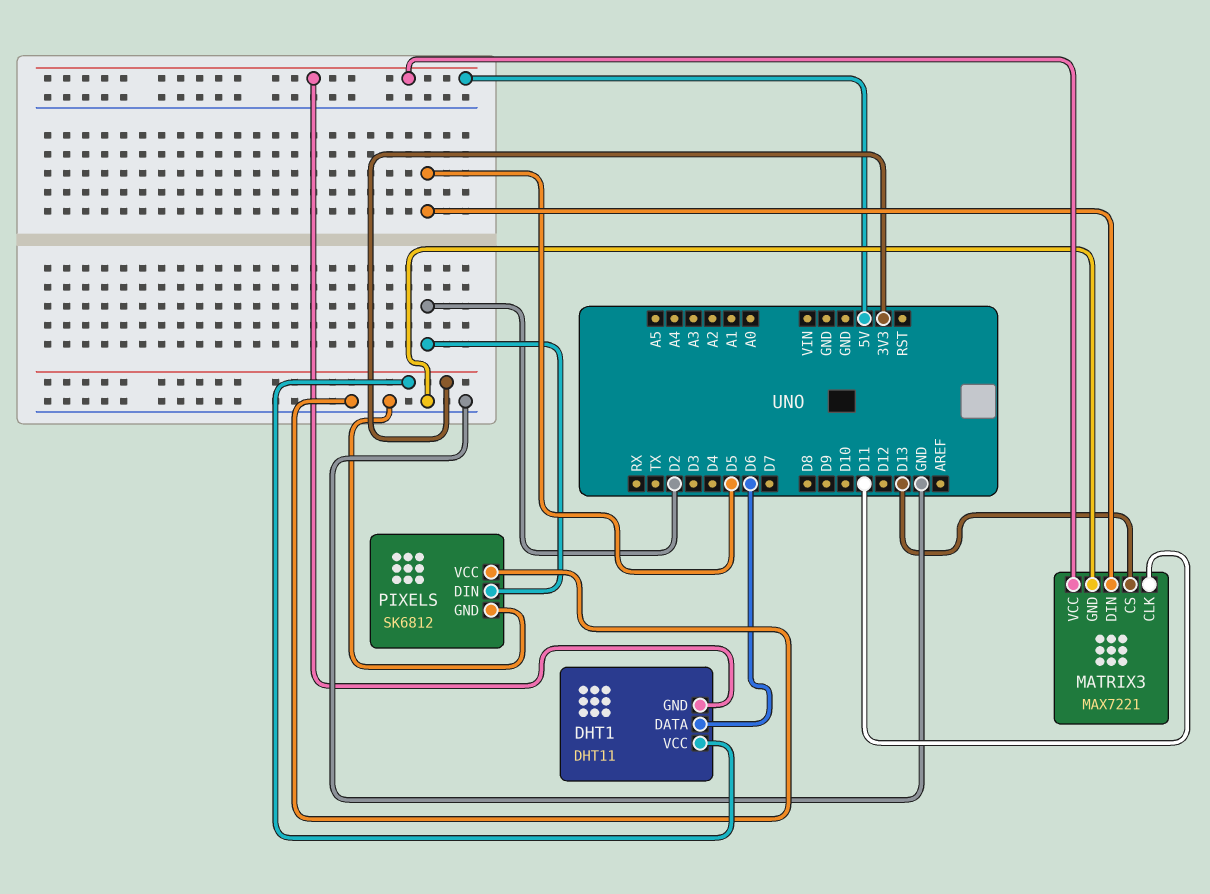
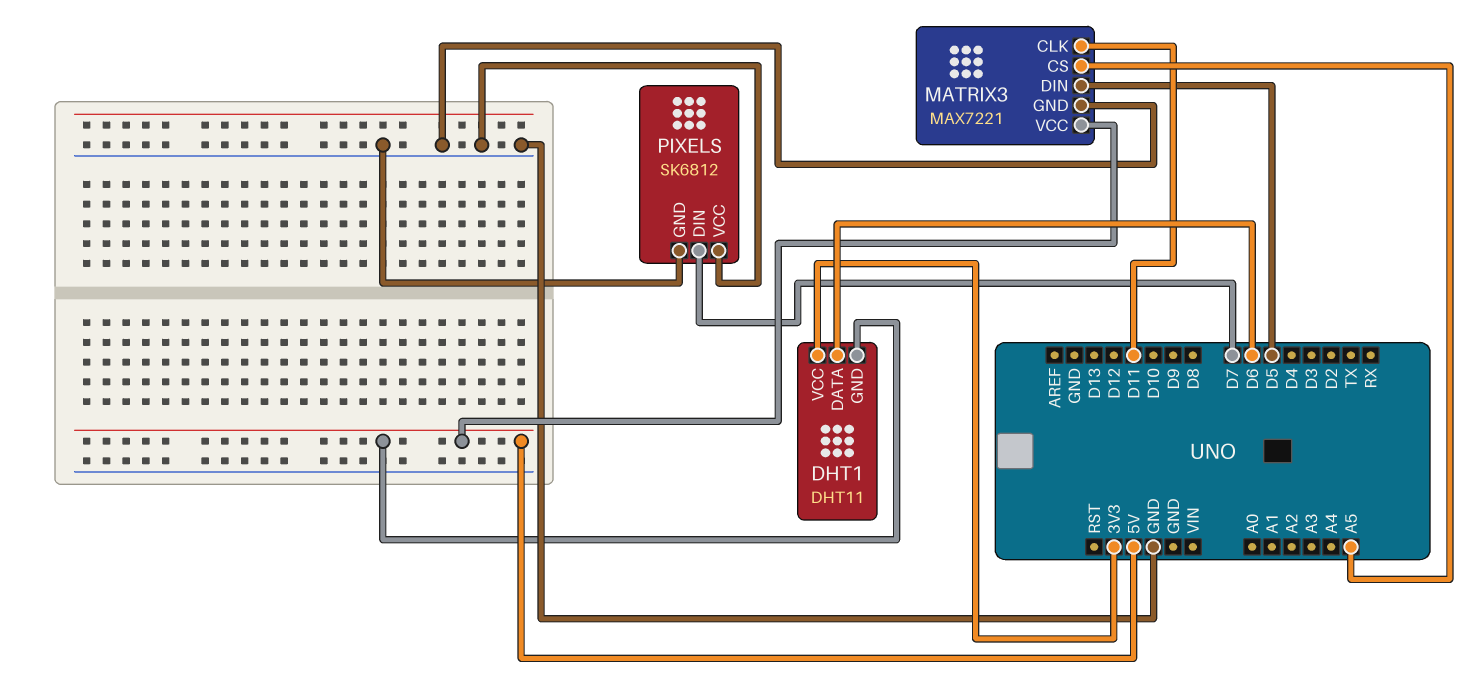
MATRIX3 pin CS: D13 -> A5
PIXELS pin DIN: D2 -> D7

